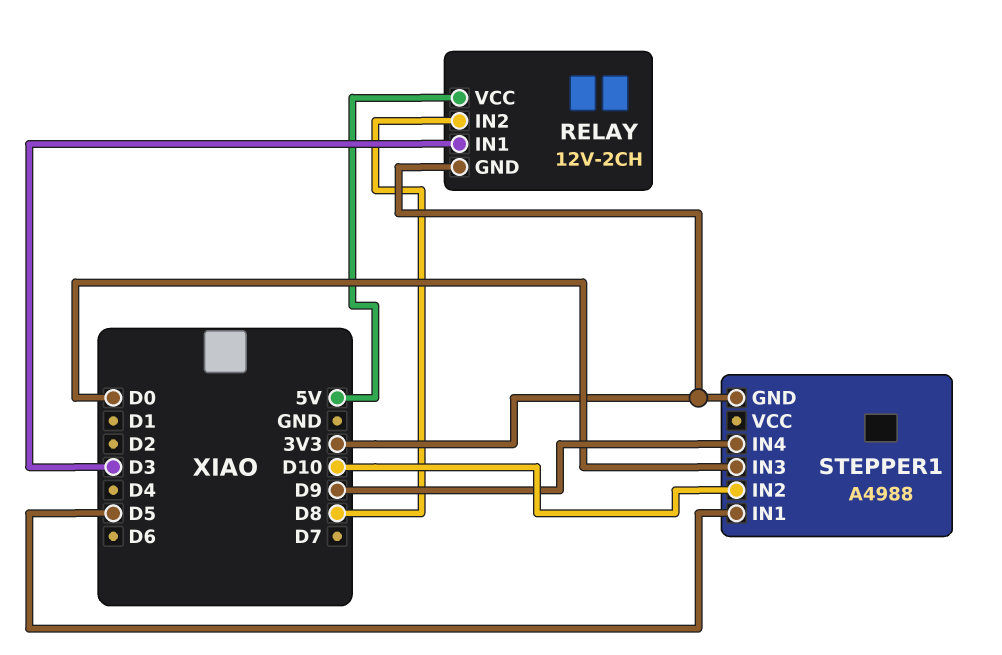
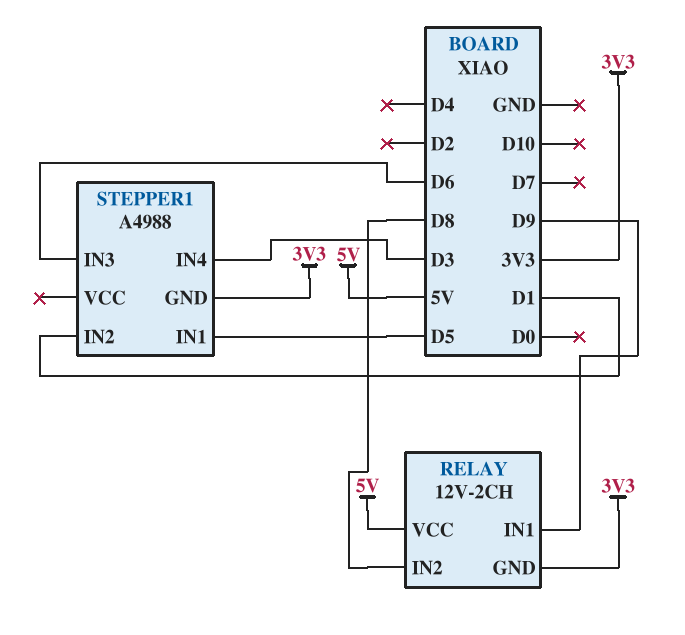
RELAY pin IN1: D3 -> D9
STEPPER1 pin IN2: D10 -> D1
STEPPER1 pin IN3: D0 -> D6
STEPPER1 pin IN4: D9 -> D3

